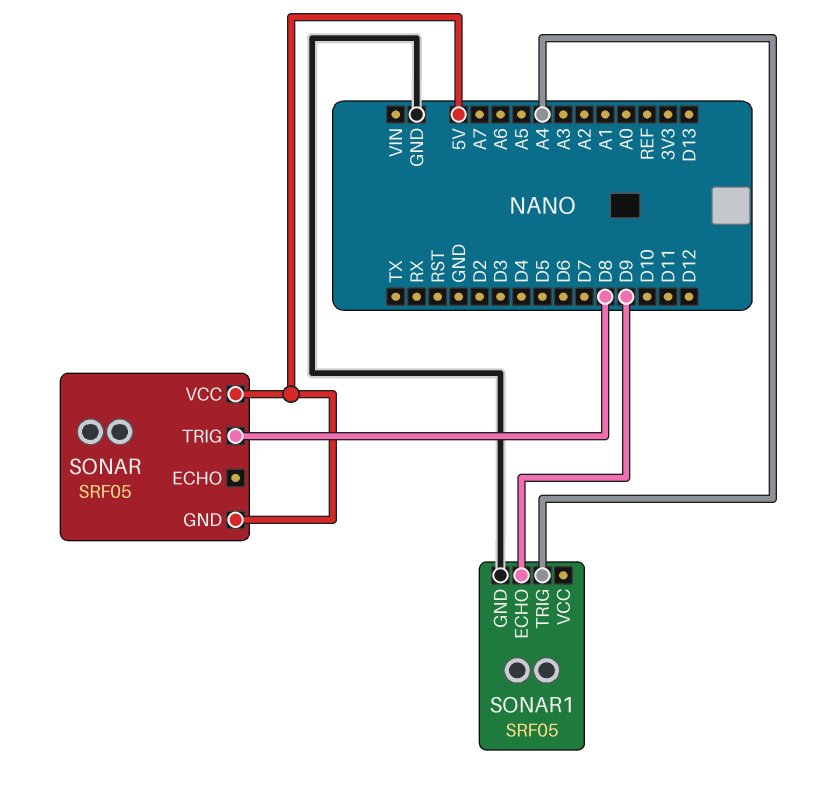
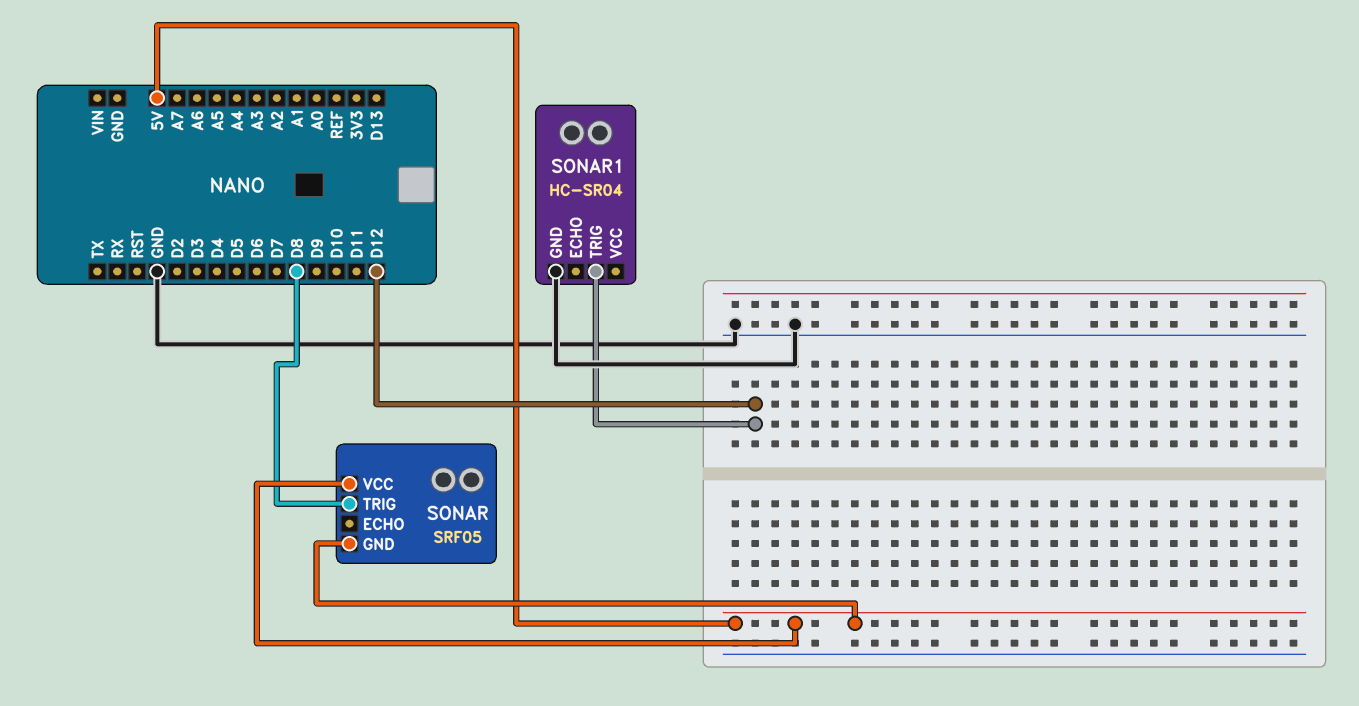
SONAR1: SRF05 -> HC-SR04
SONAR1 pin ECHO: D9 -> none
SONAR1 pin TRIG: A4 -> D12

